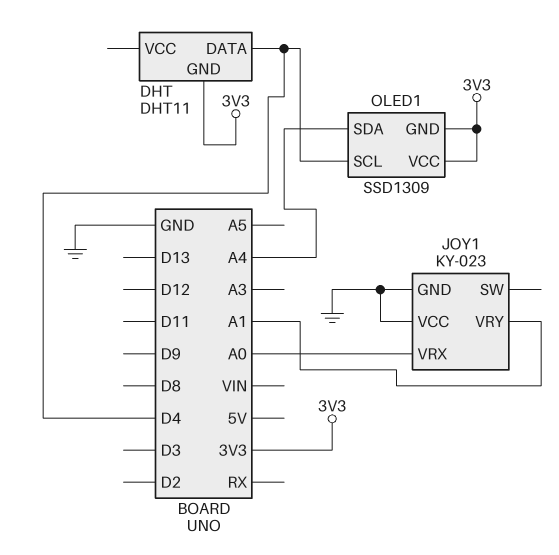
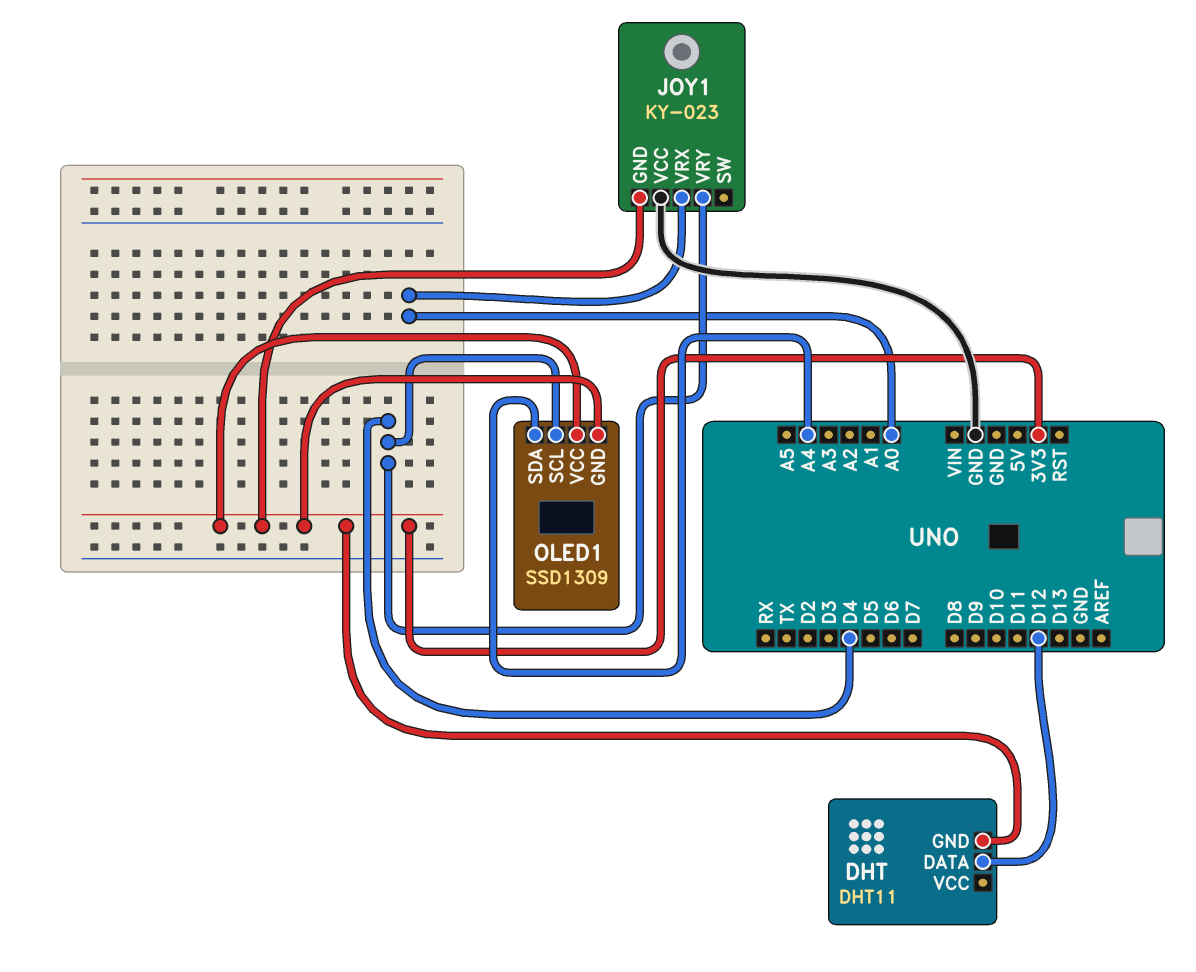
DHT pin DATA: D4 -> D12
JOY1 pin GND: GND -> 3V3
JOY1 pin VRY: A1 -> D4

